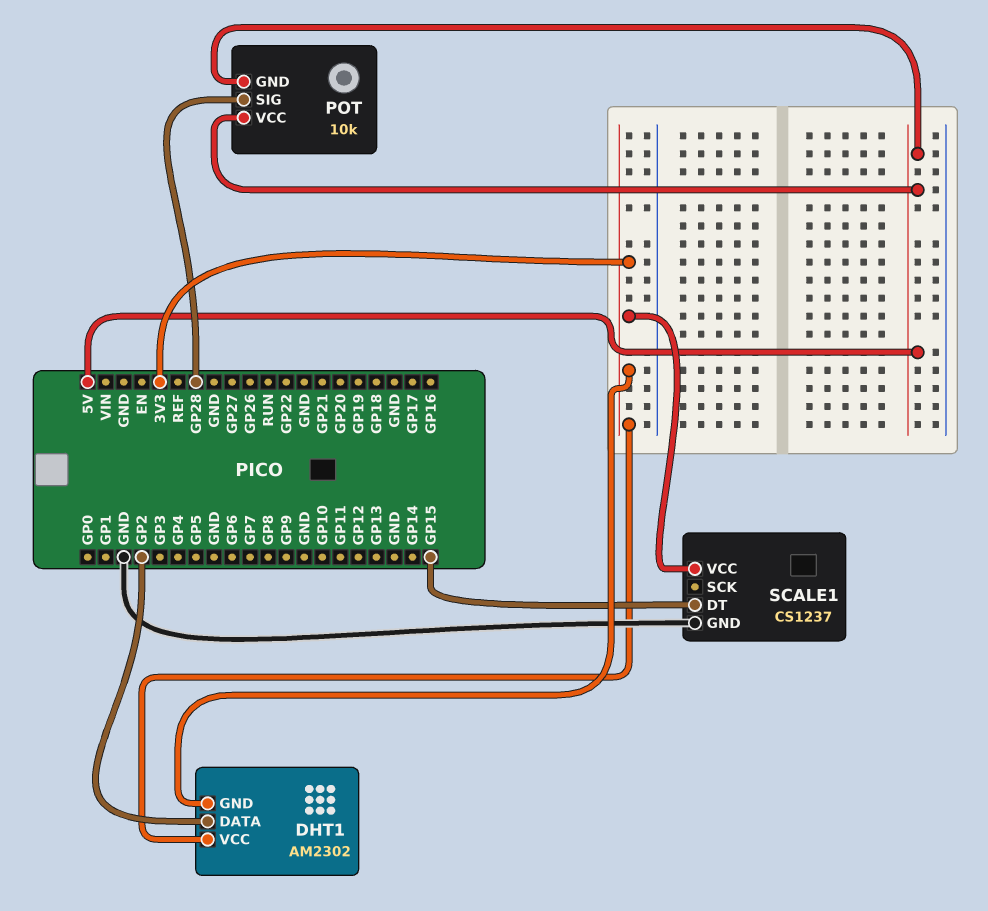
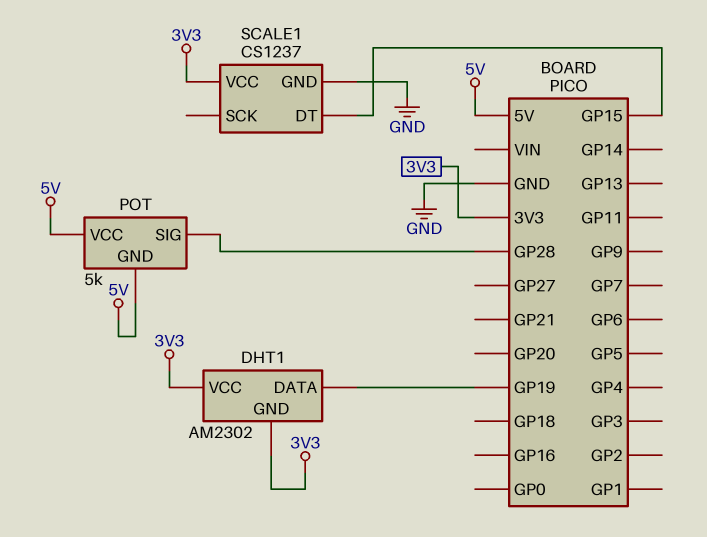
DHT1 pin DATA: GP2 -> GP19
POT: 10k -> 5k

